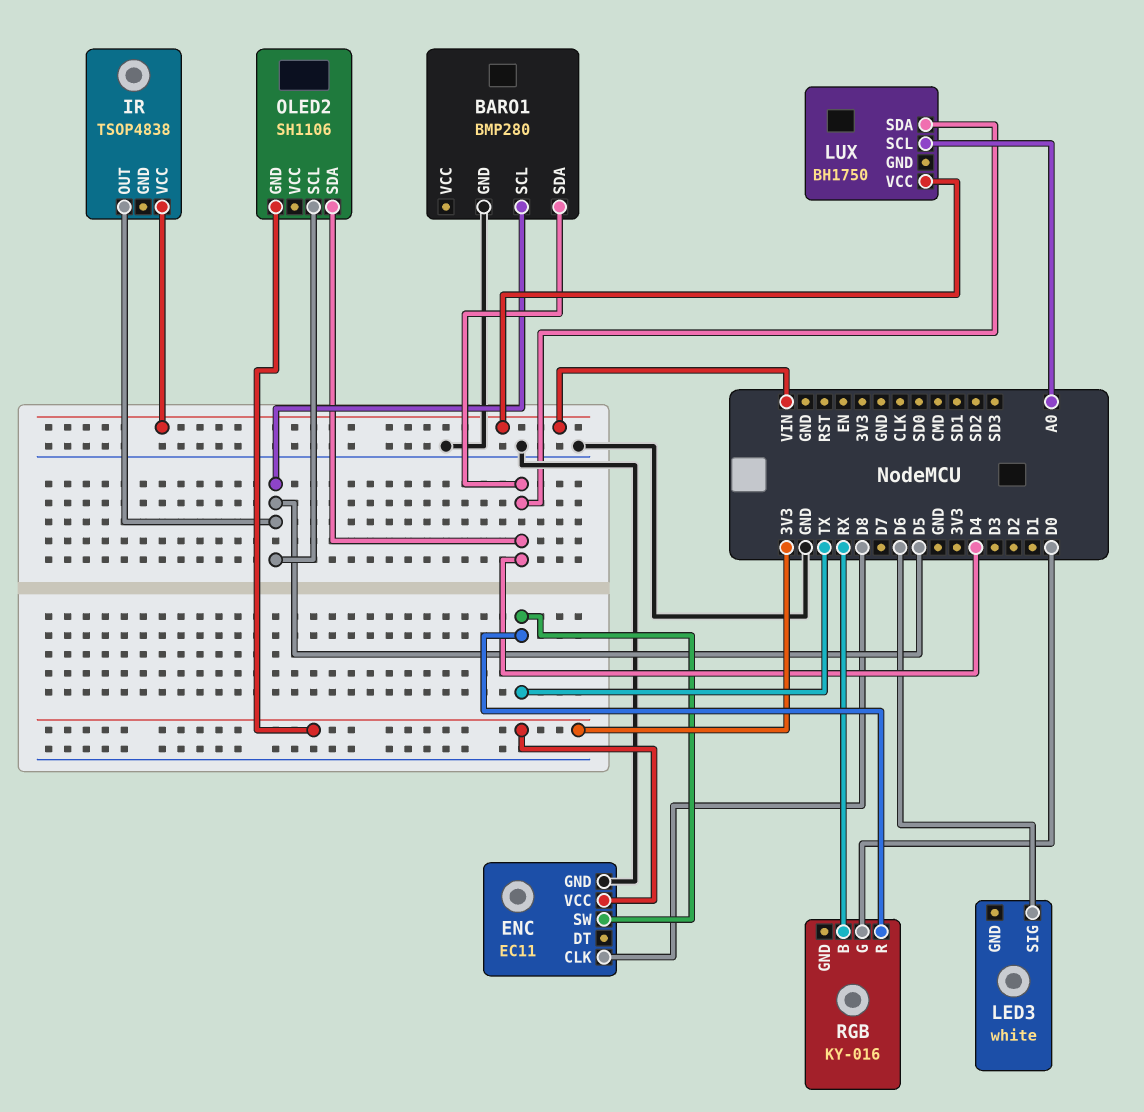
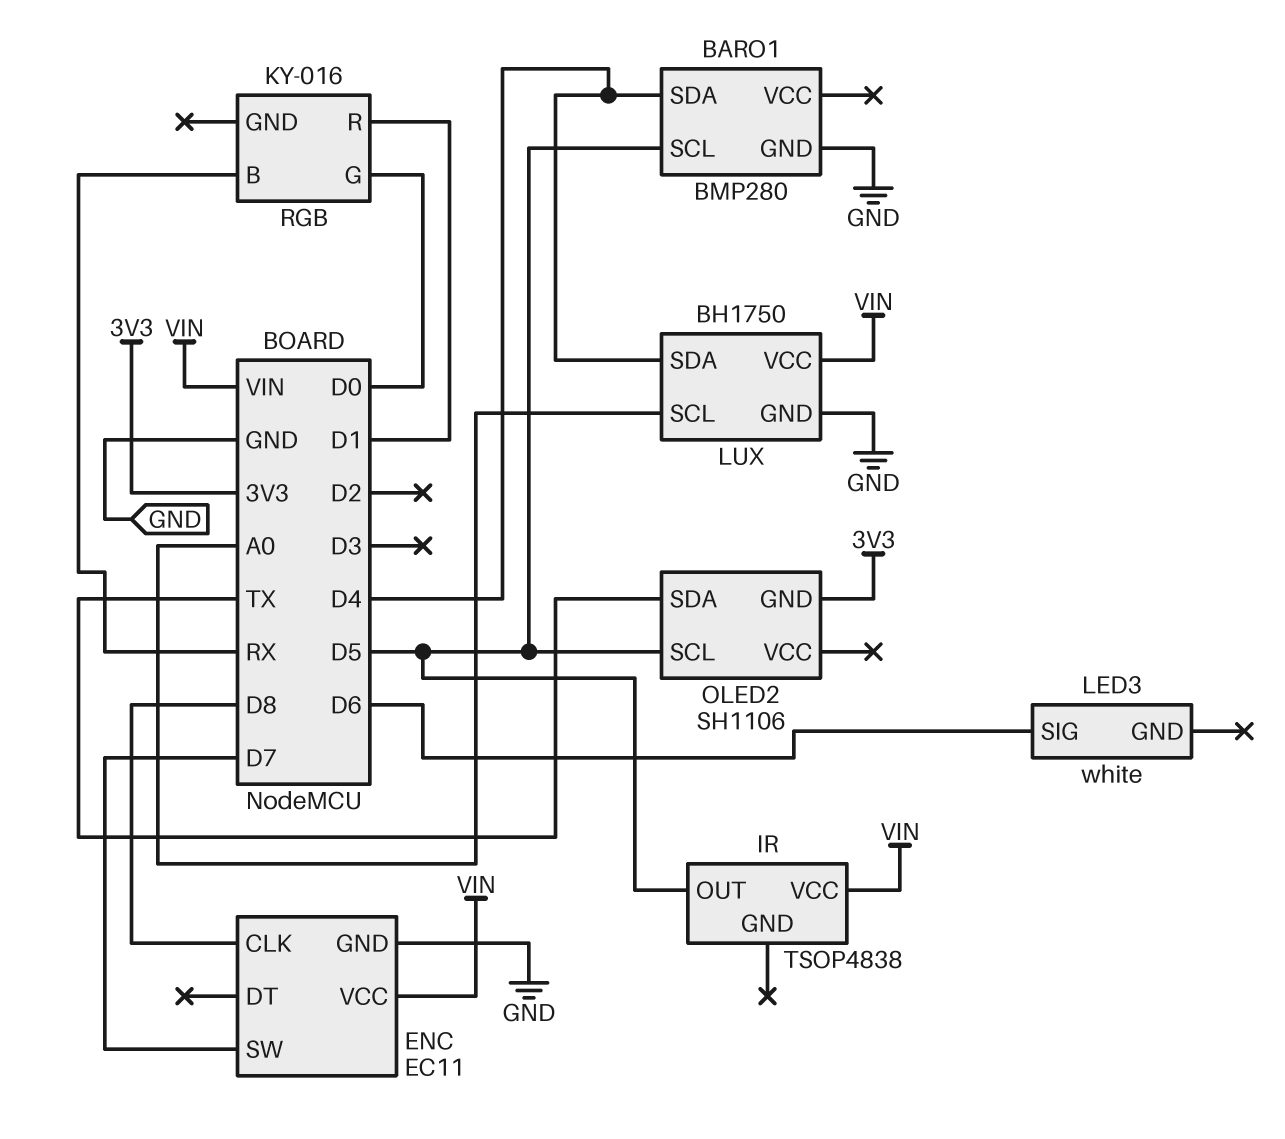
ENC pin SW: TX -> D7
ENC pin VCC: 3V3 -> VIN
LUX pin GND: none -> GND
OLED2 pin SDA: D4 -> TX
RGB pin R: TX -> D1

